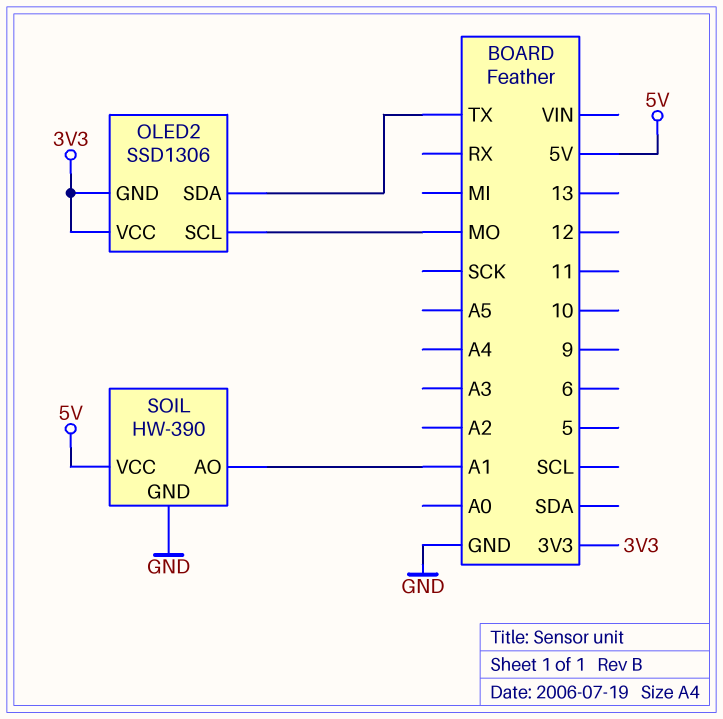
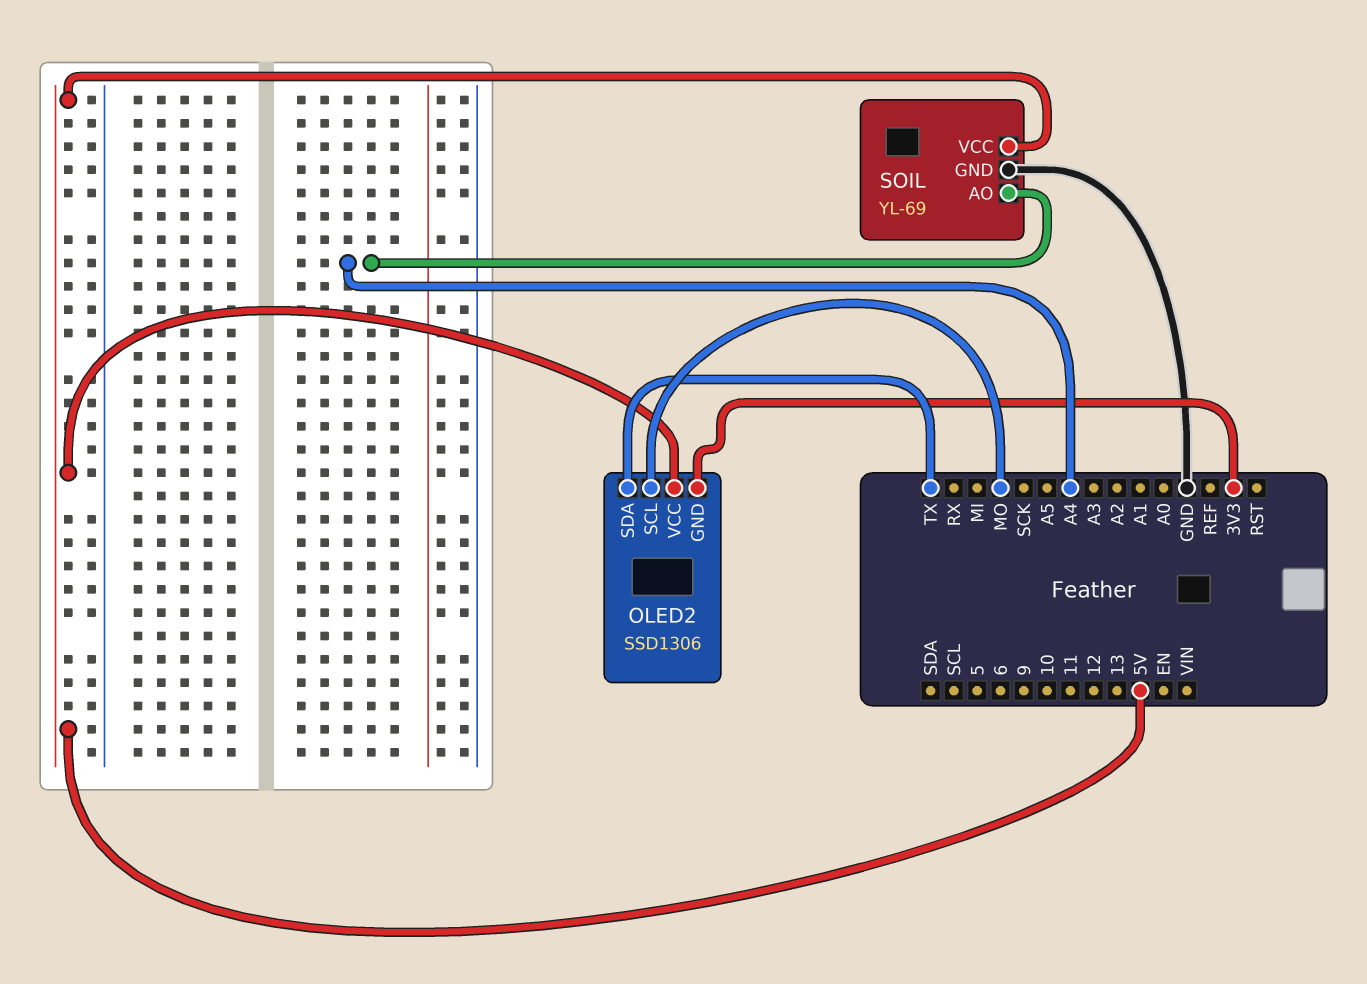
OLED2 pin VCC: 3V3 -> 5V
SOIL: HW-390 -> YL-69
SOIL pin AO: A1 -> A4

